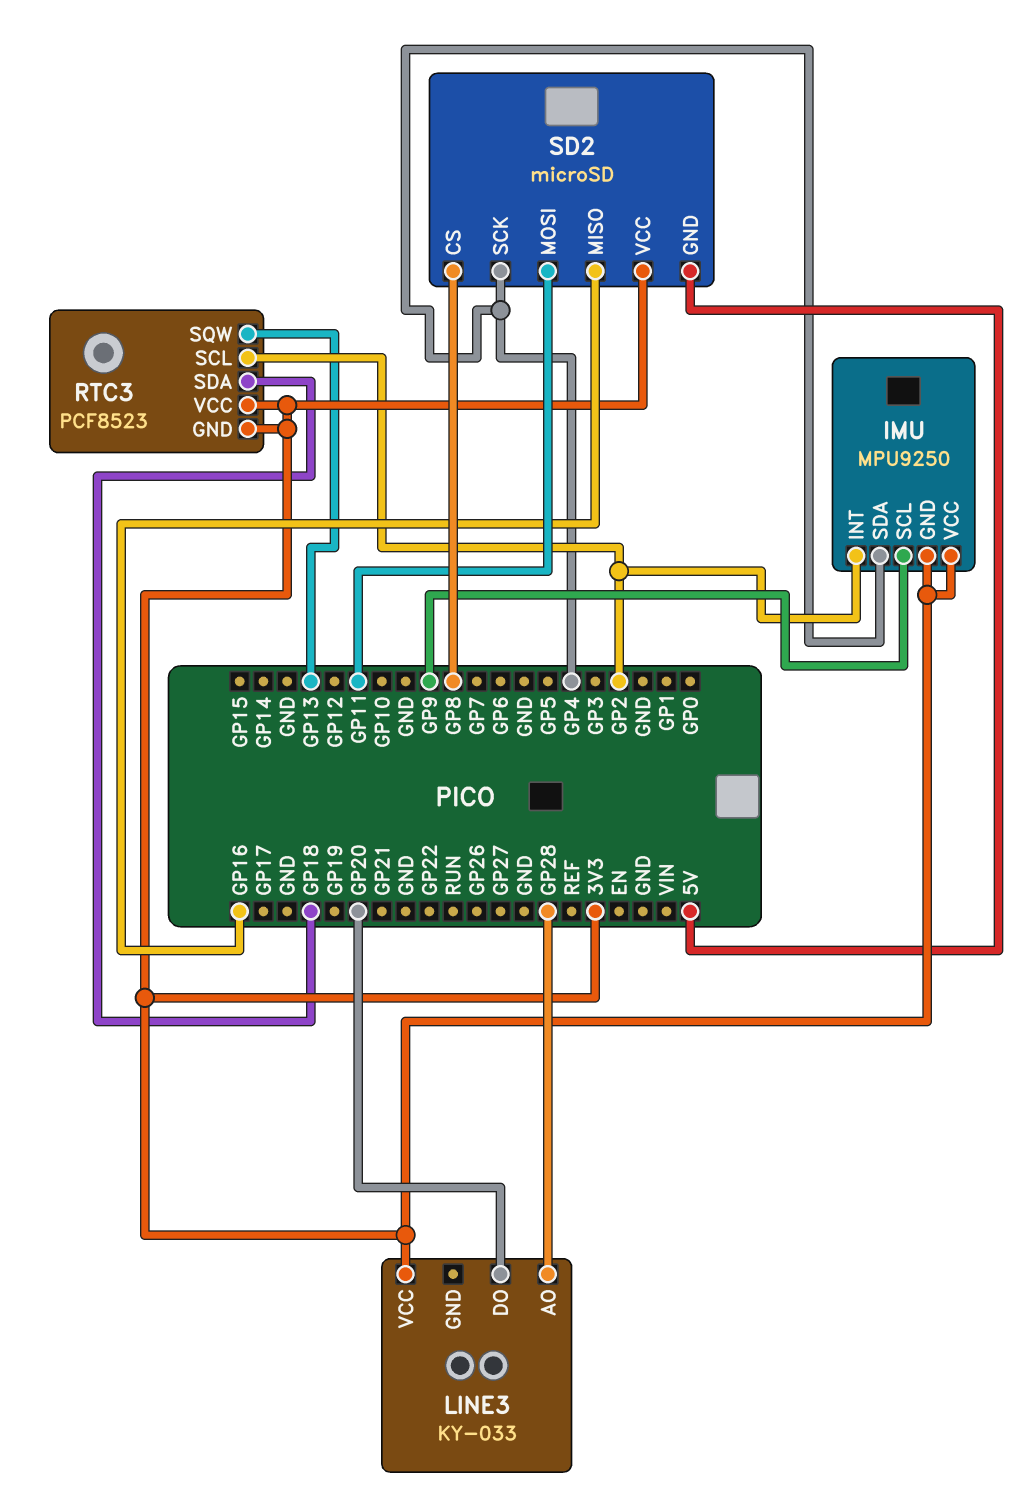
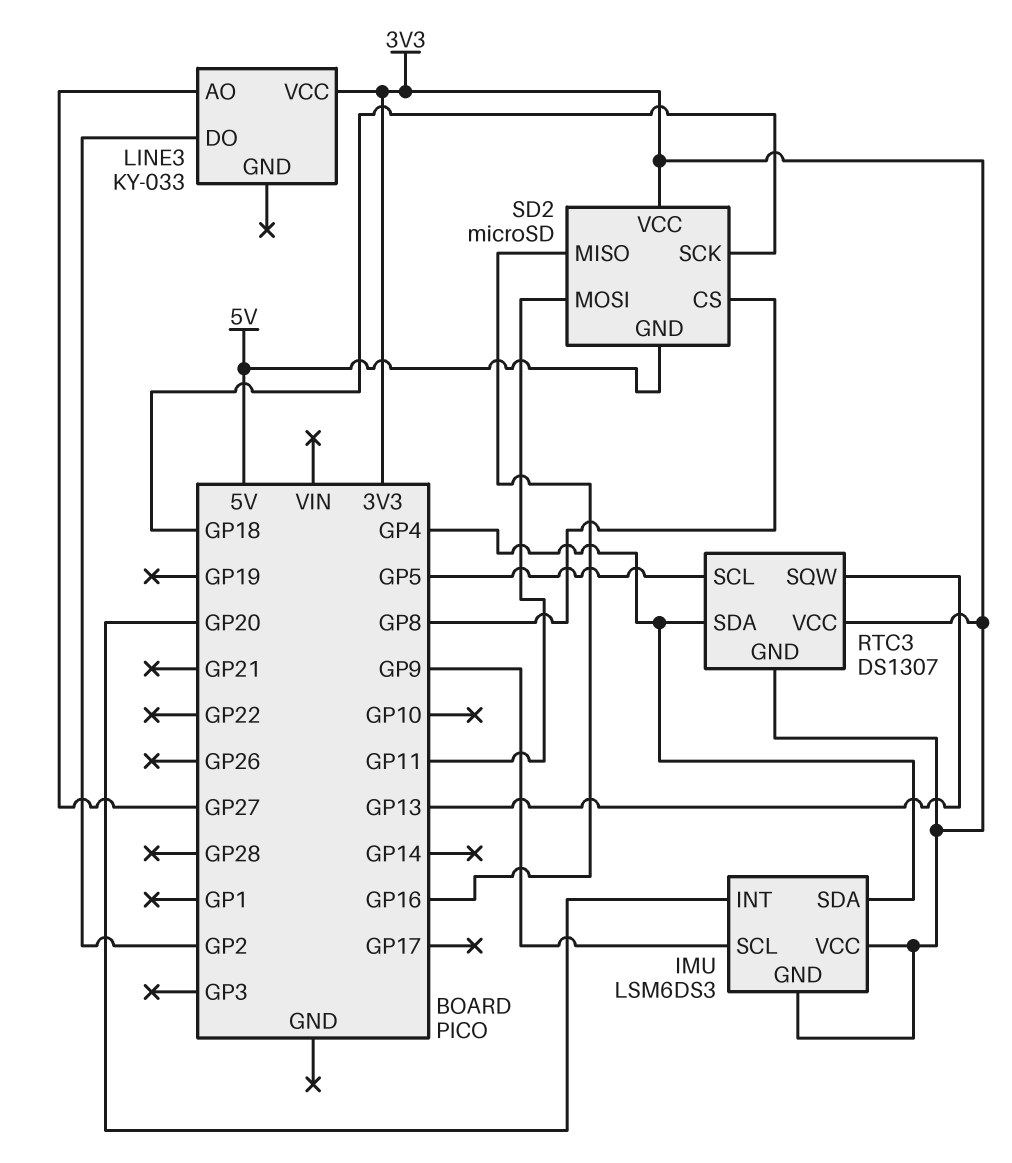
IMU: MPU9250 -> LSM6DS3
IMU pin INT: GP2 -> GP20
LINE3 pin AO: GP28 -> GP27
LINE3 pin DO: GP20 -> GP2
RTC3: PCF8523 -> DS1307
RTC3 pin SCL: GP2 -> GP5
RTC3 pin SDA: GP18 -> GP4
SD2 pin SCK: GP4 -> GP18

